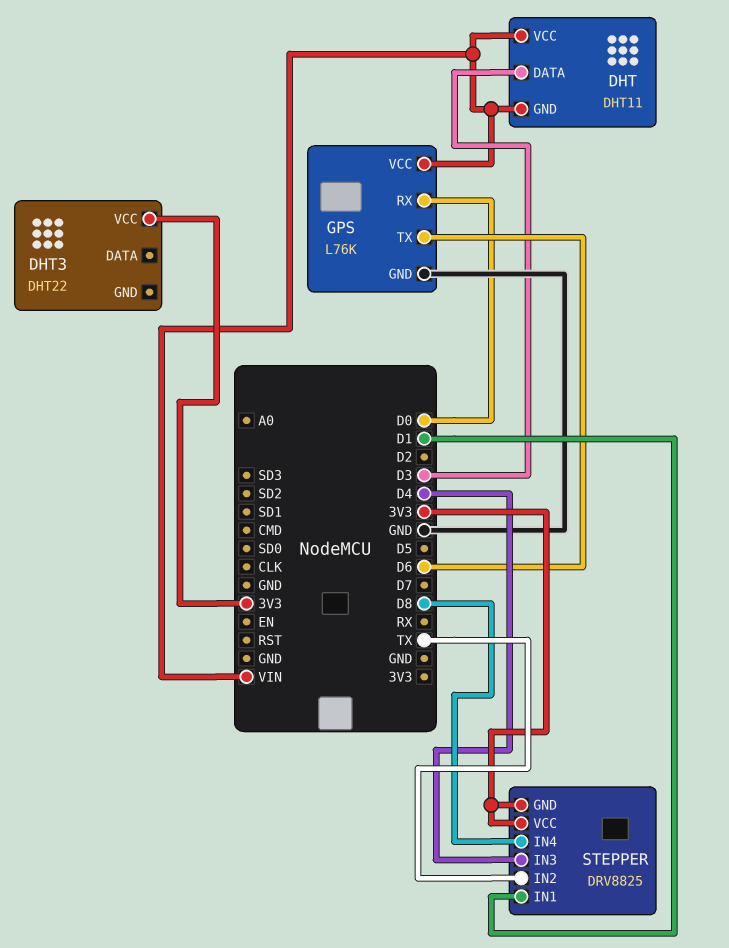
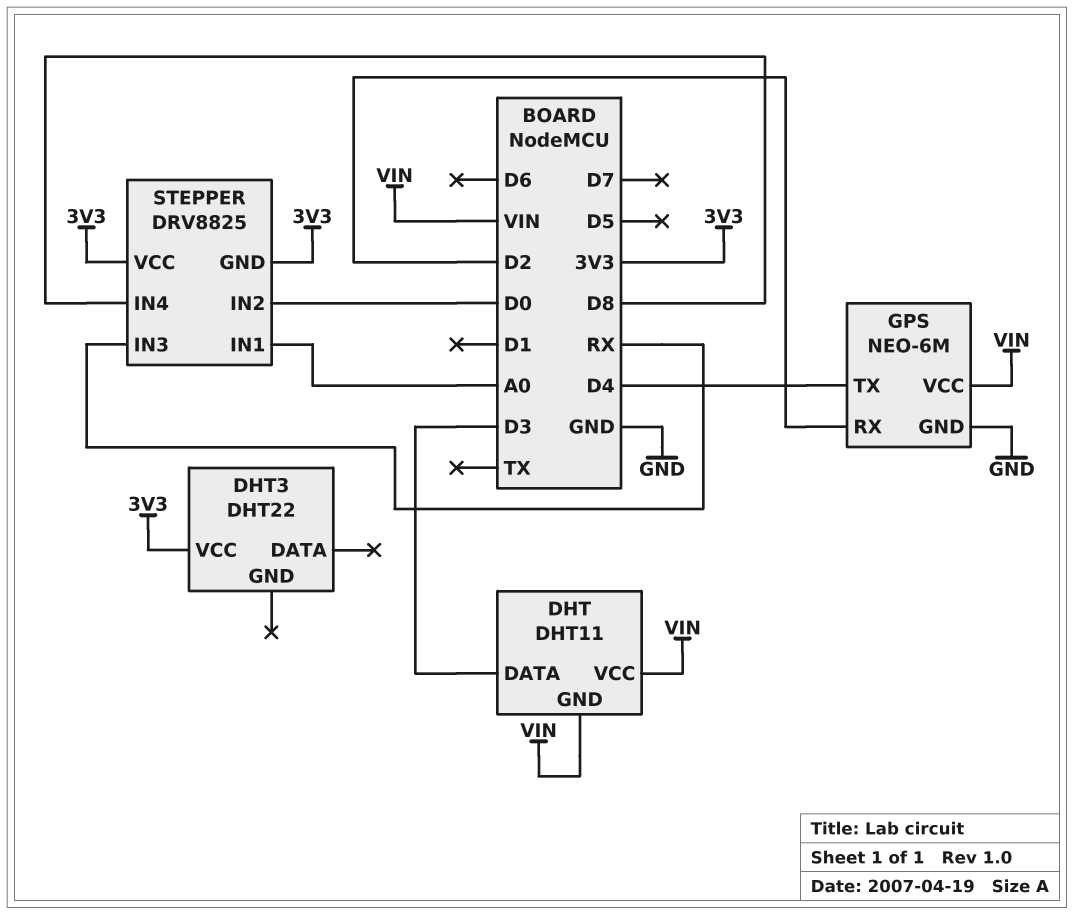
GPS: L76K -> NEO-6M
GPS pin RX: D0 -> D2
GPS pin TX: D6 -> D4
STEPPER pin IN1: D1 -> A0
STEPPER pin IN2: TX -> D0
STEPPER pin IN3: D4 -> RX

